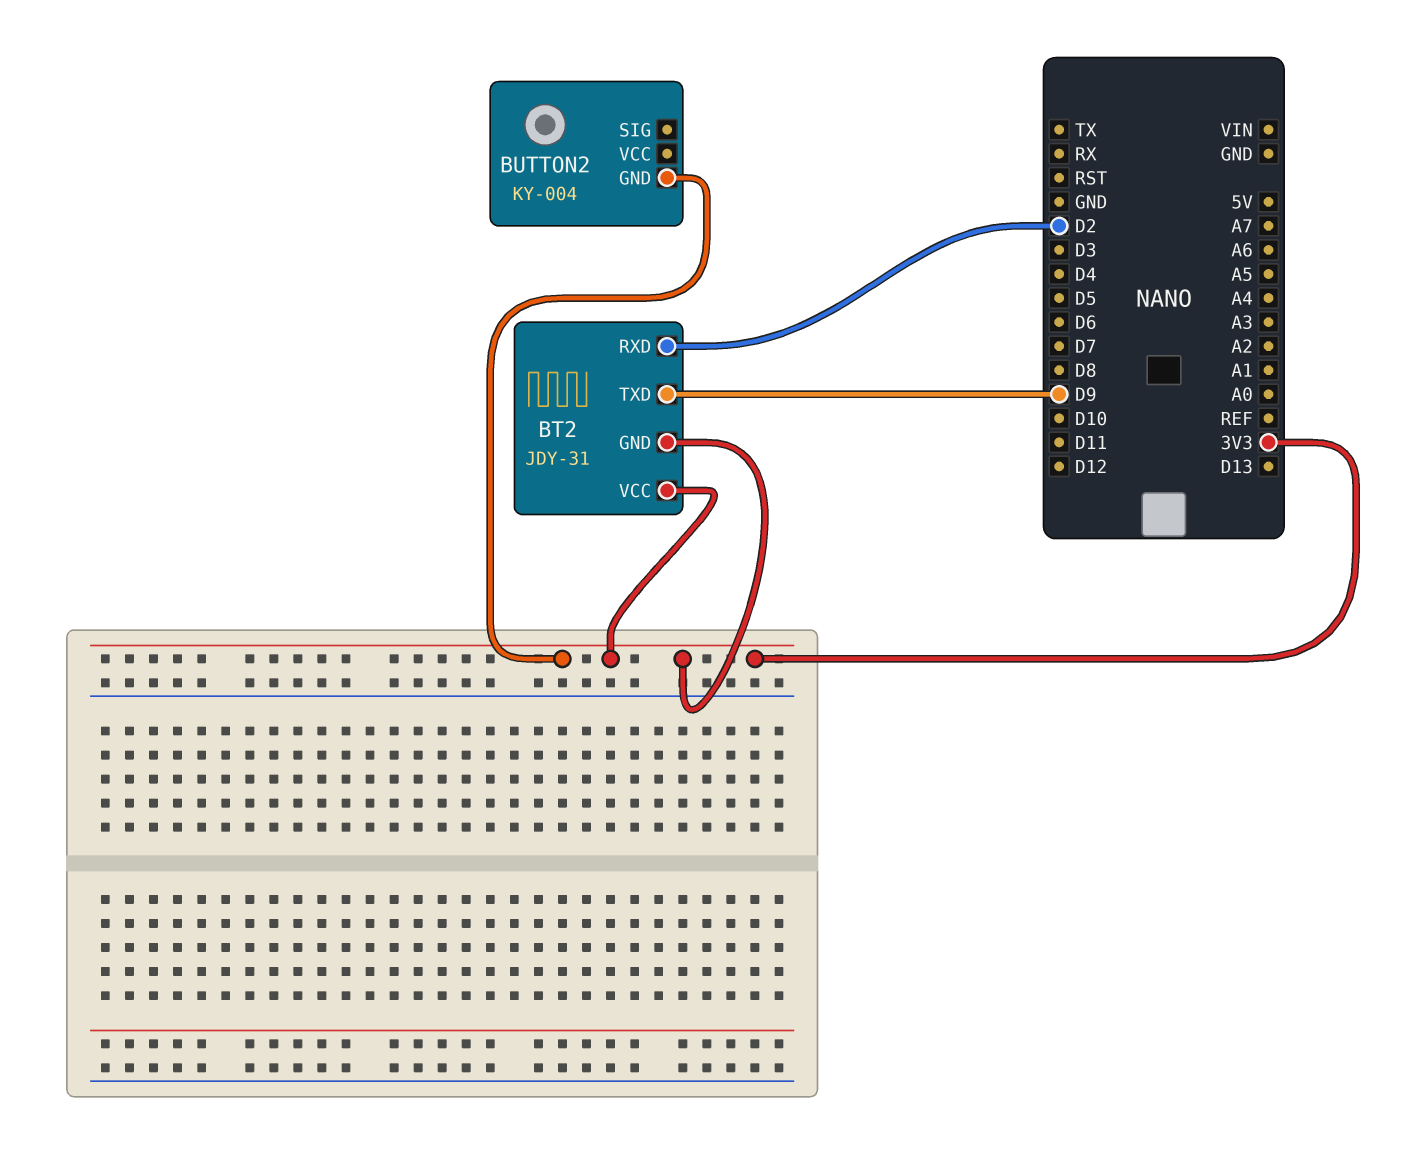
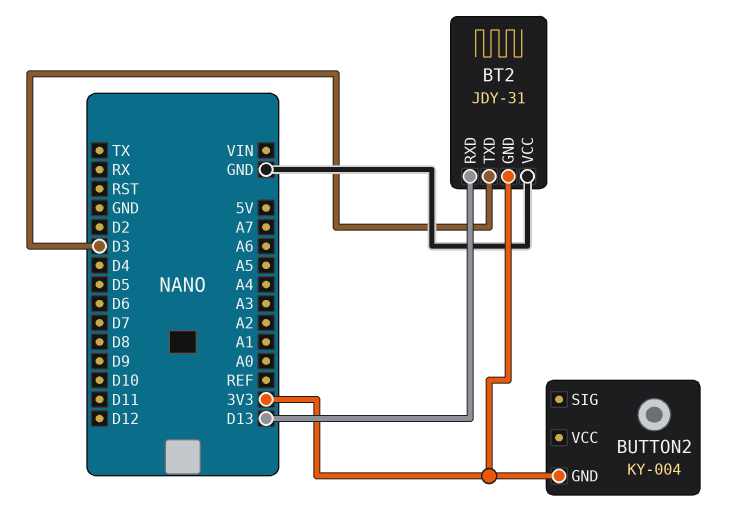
BT2 pin RXD: D2 -> D13
BT2 pin TXD: D9 -> D3
BT2 pin VCC: 3V3 -> GND

